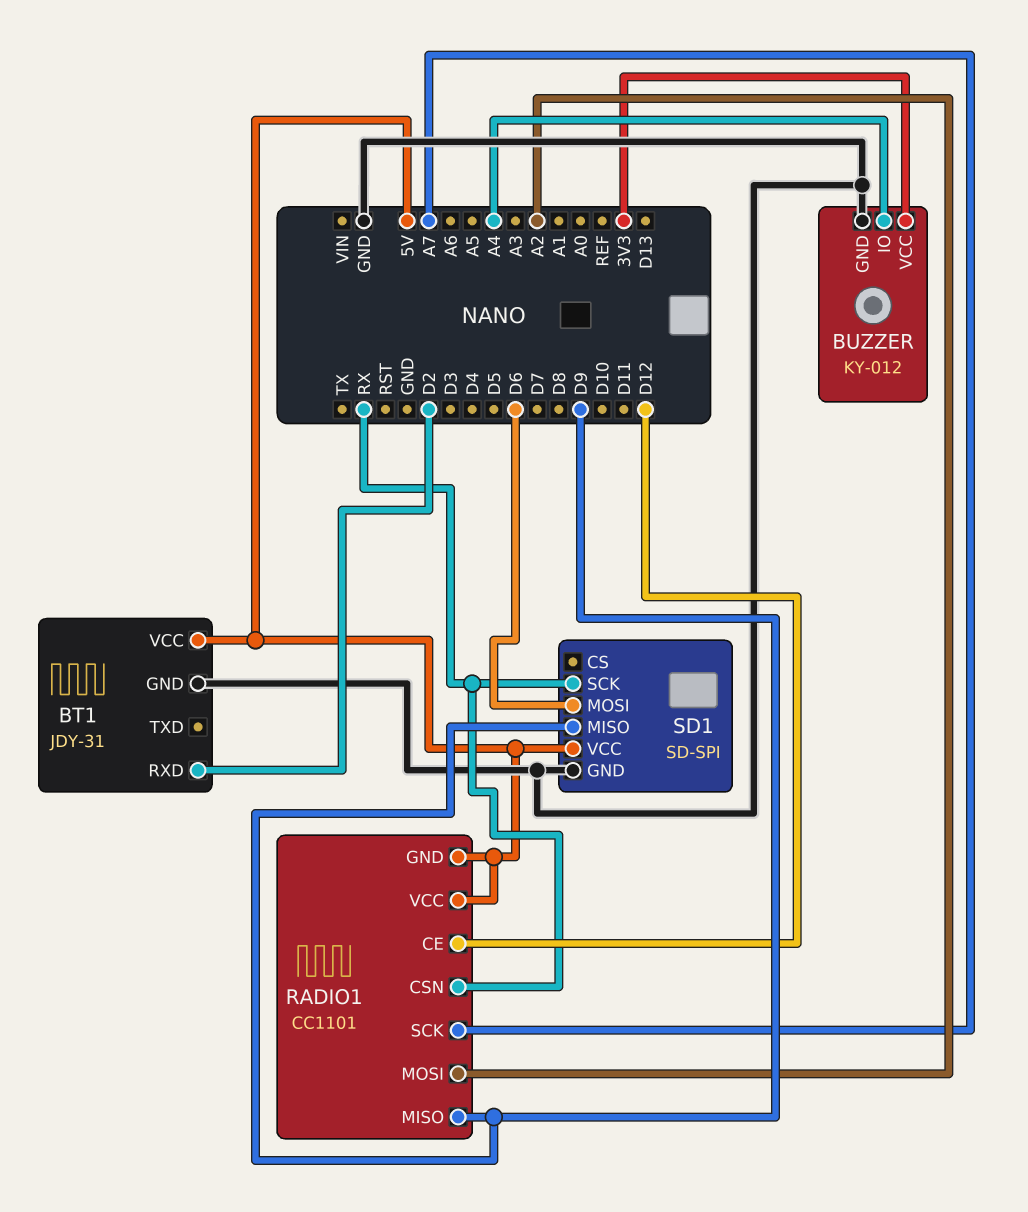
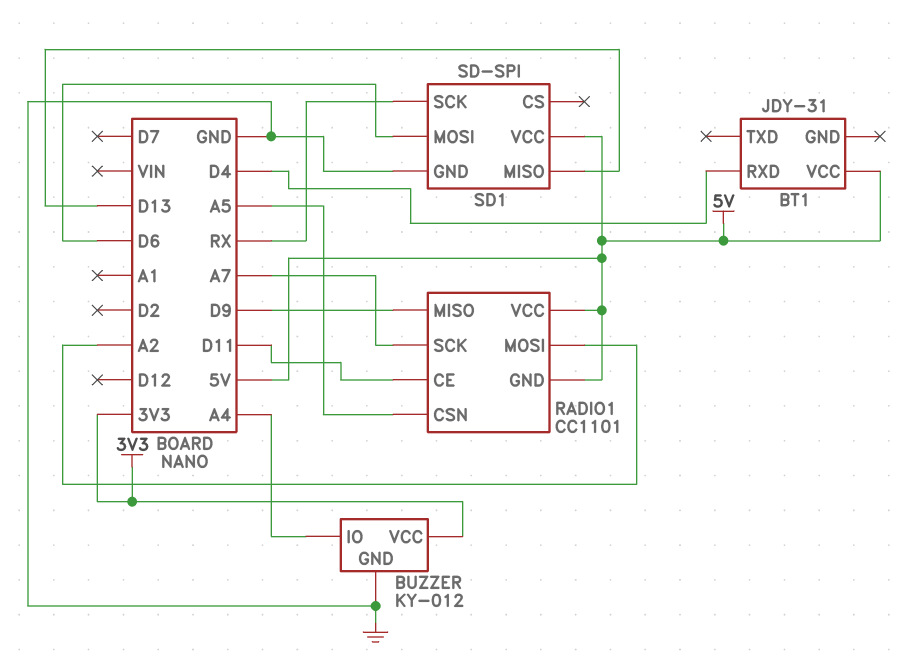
BT1 pin GND: GND -> none
BT1 pin RXD: D2 -> D4
RADIO1 pin CE: D12 -> D11
RADIO1 pin CSN: RX -> A5
SD1 pin MISO: D9 -> D13

